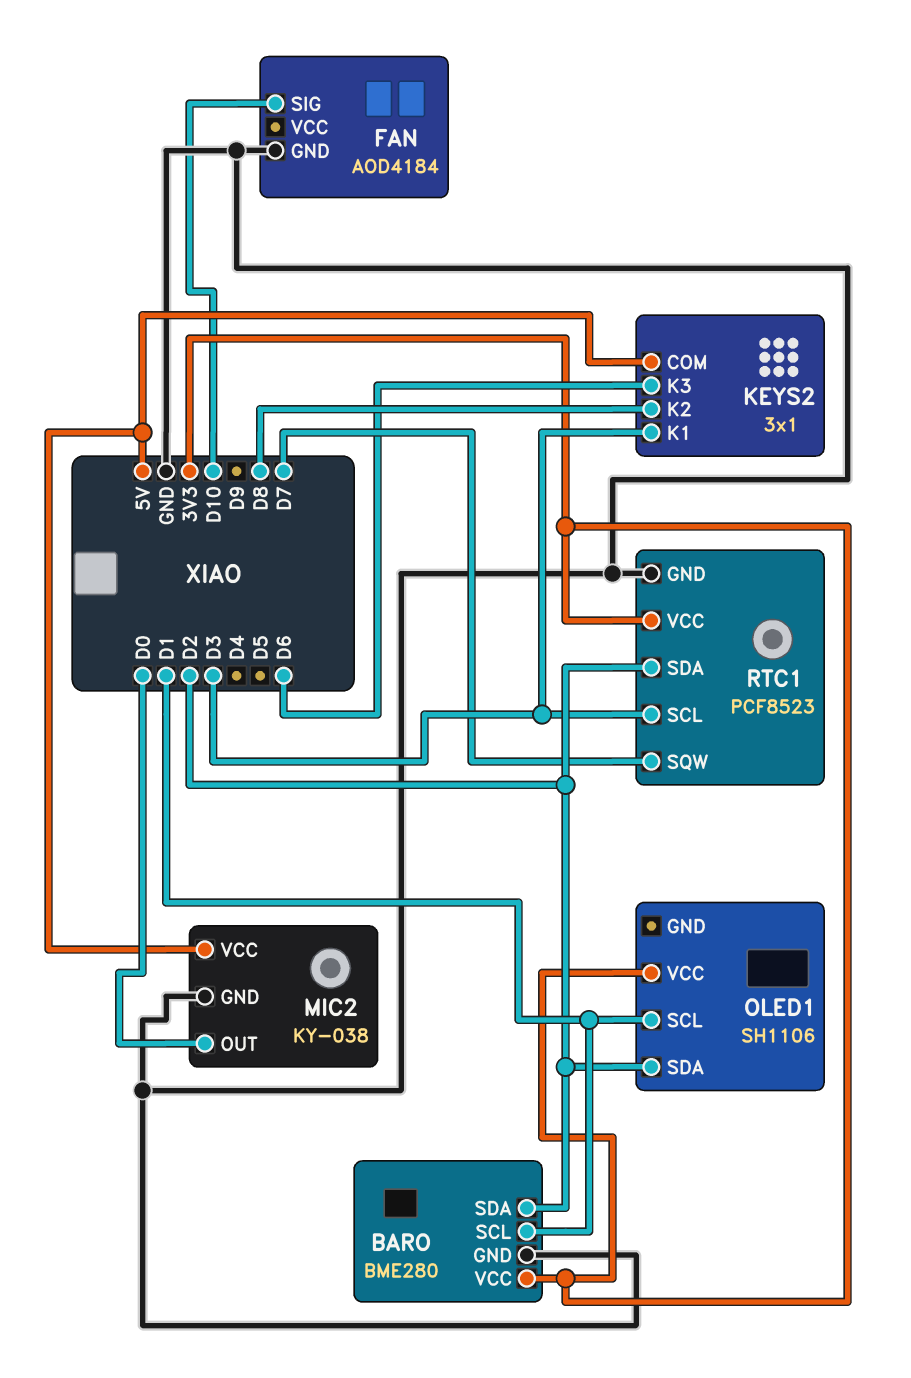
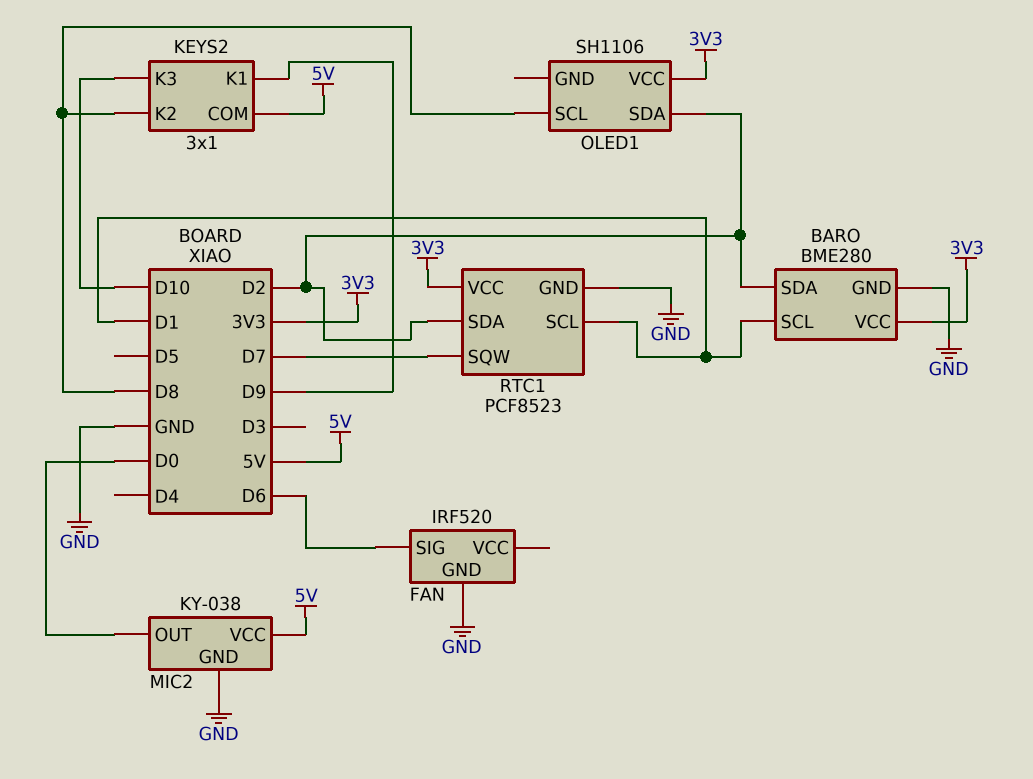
FAN: AOD4184 -> IRF520
FAN pin SIG: D10 -> D6
KEYS2 pin K1: D3 -> D9
KEYS2 pin K3: D6 -> D10
OLED1 pin SCL: D1 -> D8
RTC1 pin SCL: D3 -> D1

